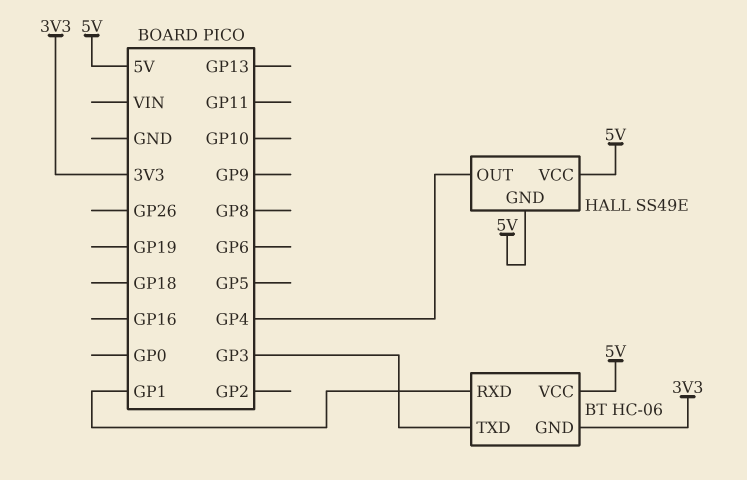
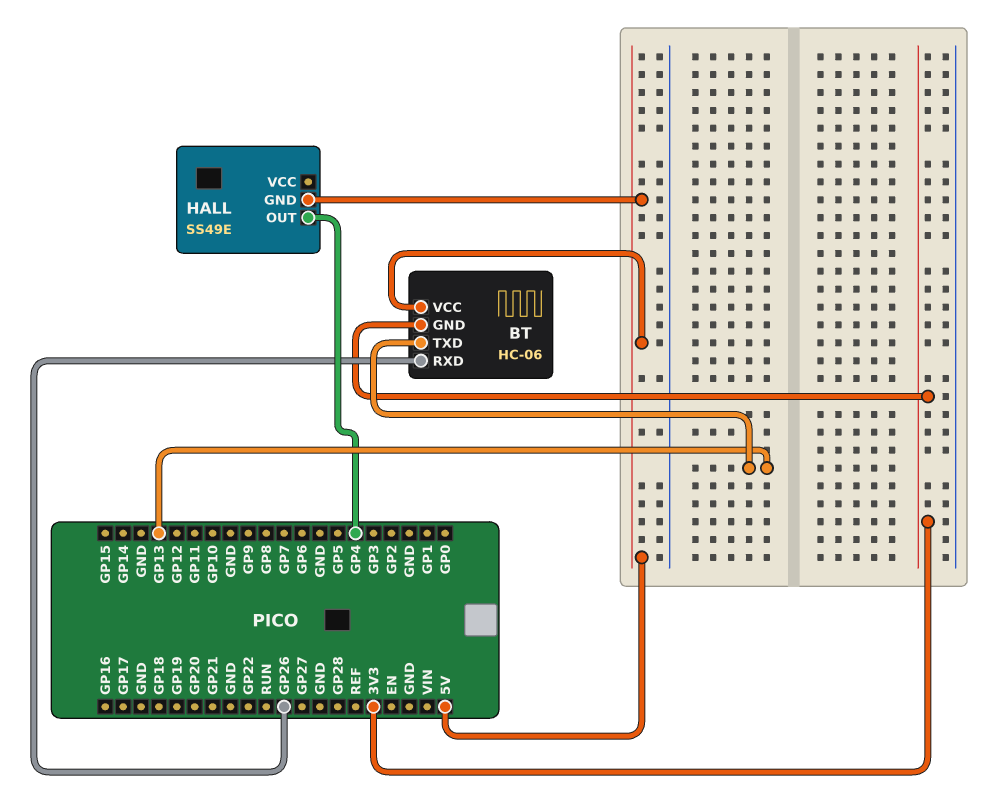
BT pin RXD: GP1 -> GP26
BT pin TXD: GP3 -> GP13
HALL pin VCC: 5V -> none

